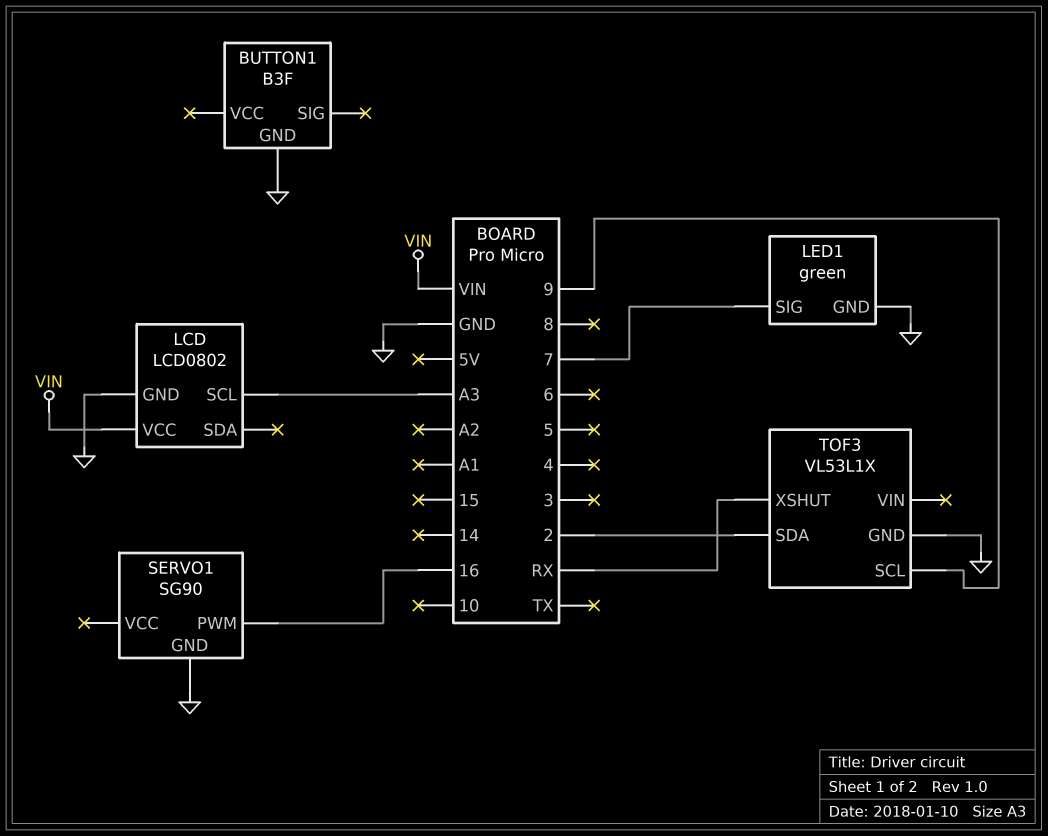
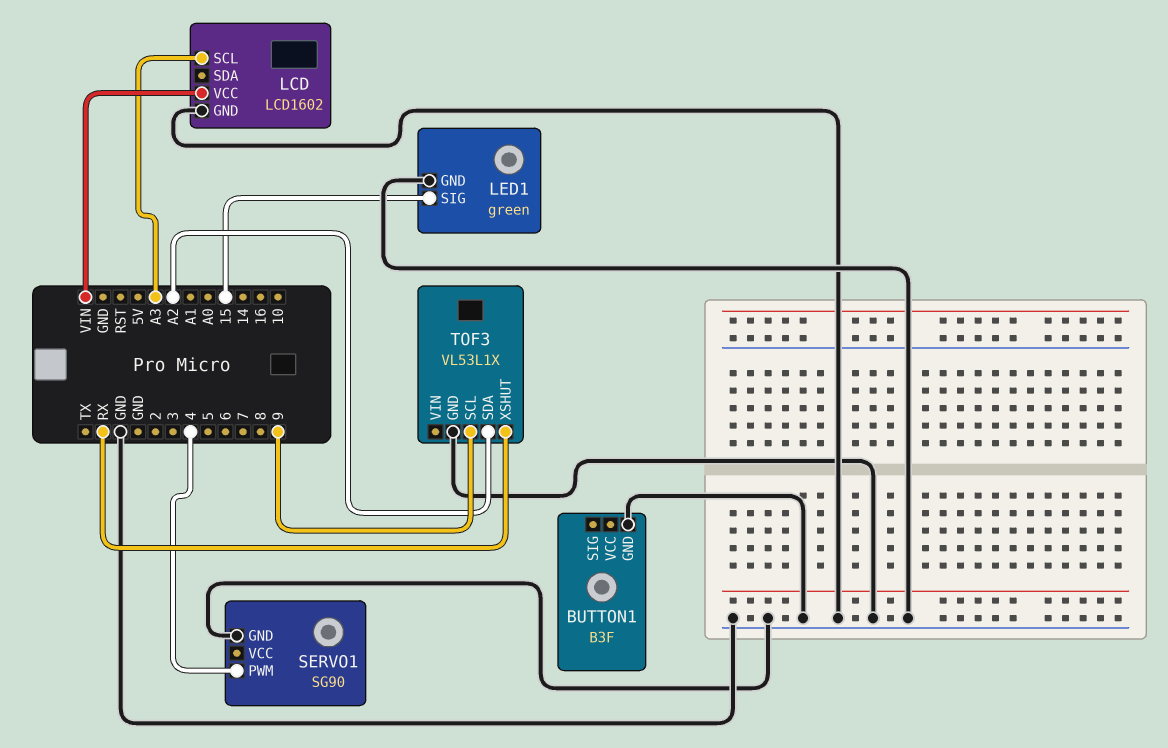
LCD: LCD0802 -> LCD1602
LED1 pin SIG: 7 -> 15
SERVO1 pin PWM: 16 -> 4
TOF3 pin SDA: 2 -> A2

